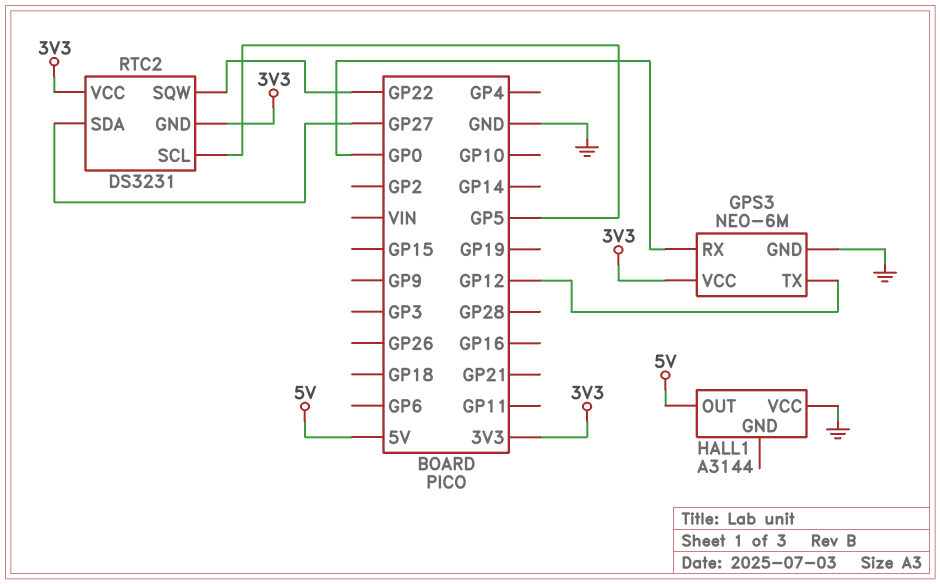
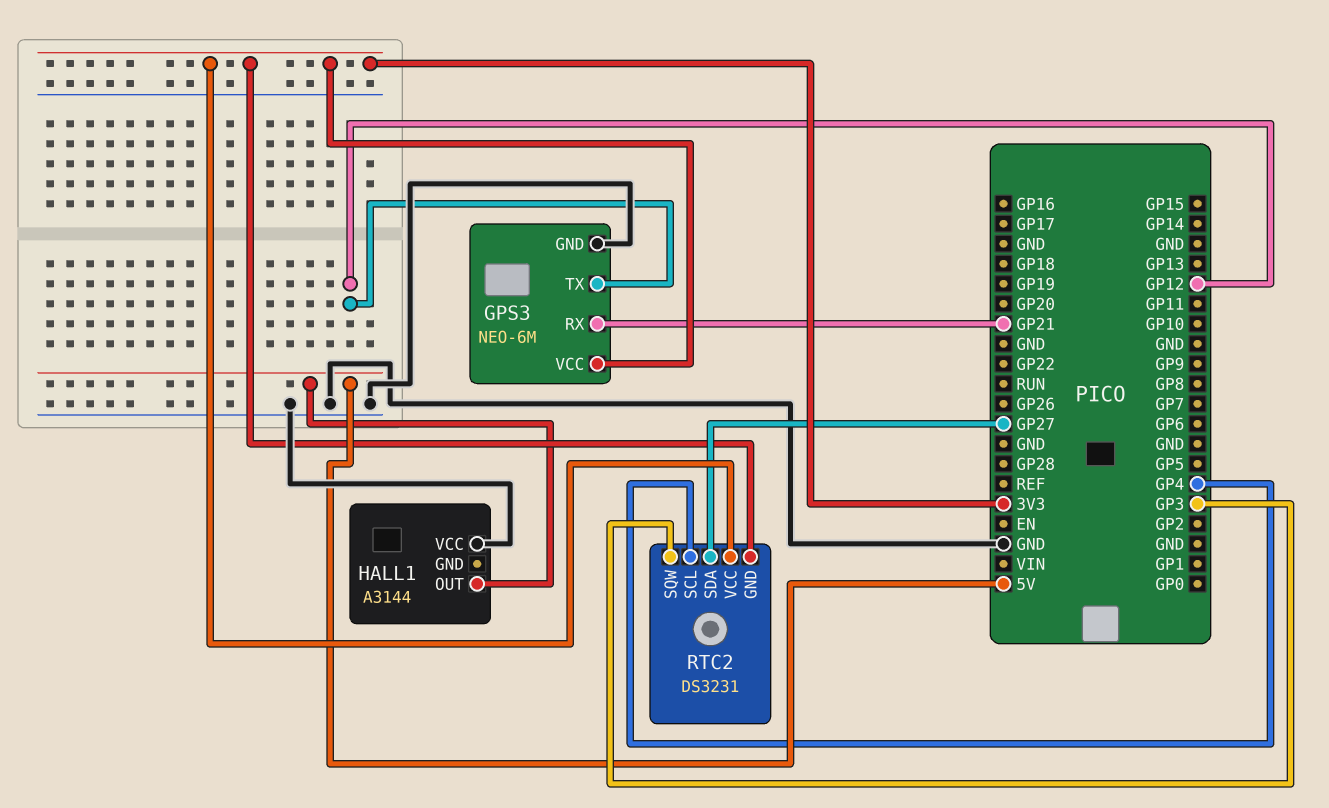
GPS3 pin RX: GP0 -> GP21
RTC2 pin SCL: GP5 -> GP4
RTC2 pin SQW: GP22 -> GP3

